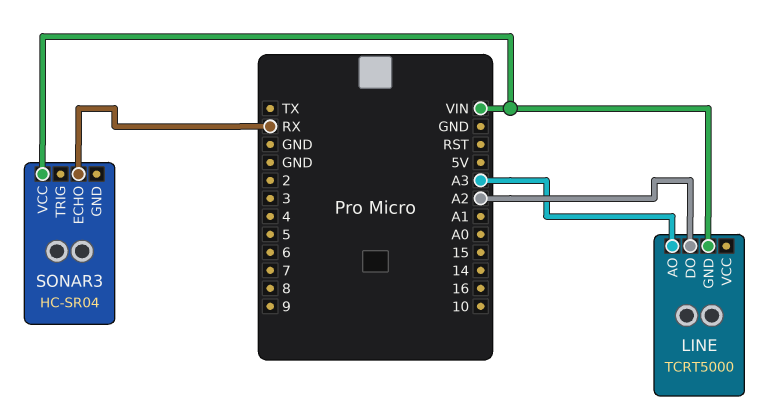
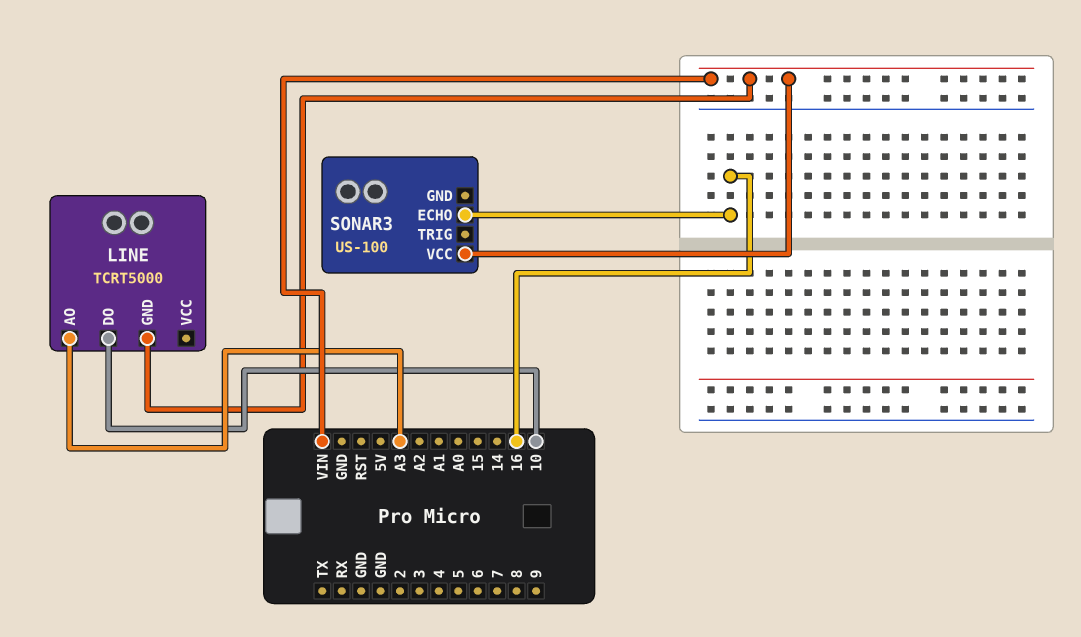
LINE pin DO: A2 -> 10
SONAR3: HC-SR04 -> US-100
SONAR3 pin ECHO: RX -> 16

